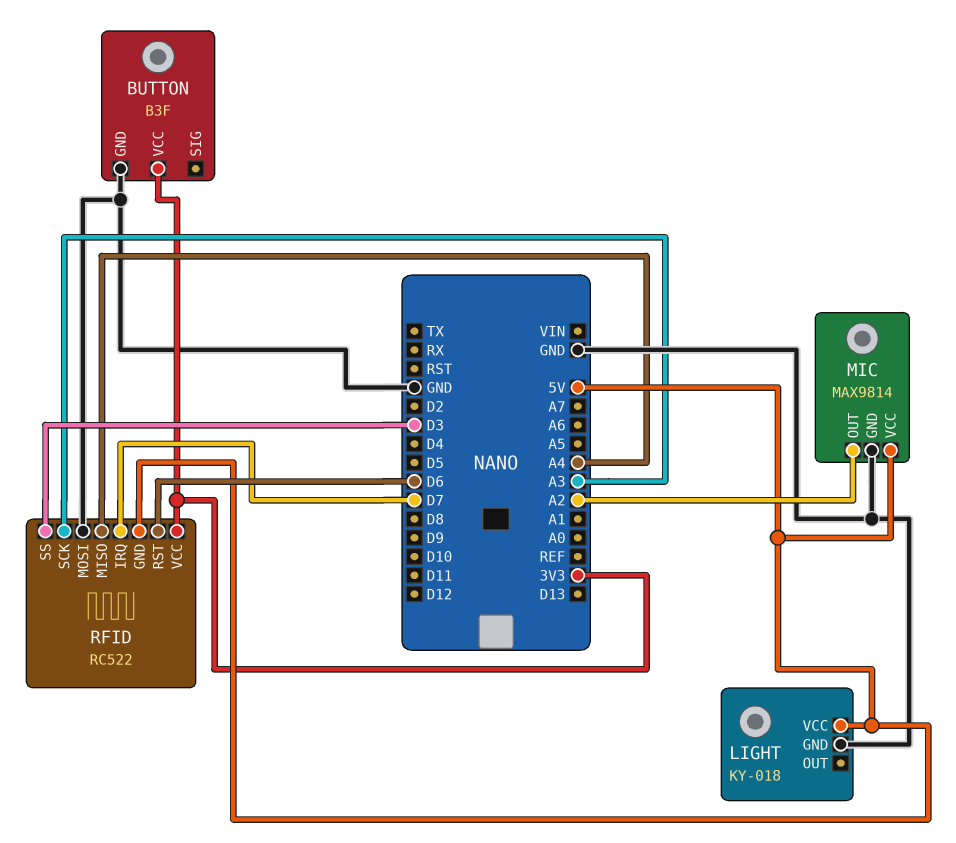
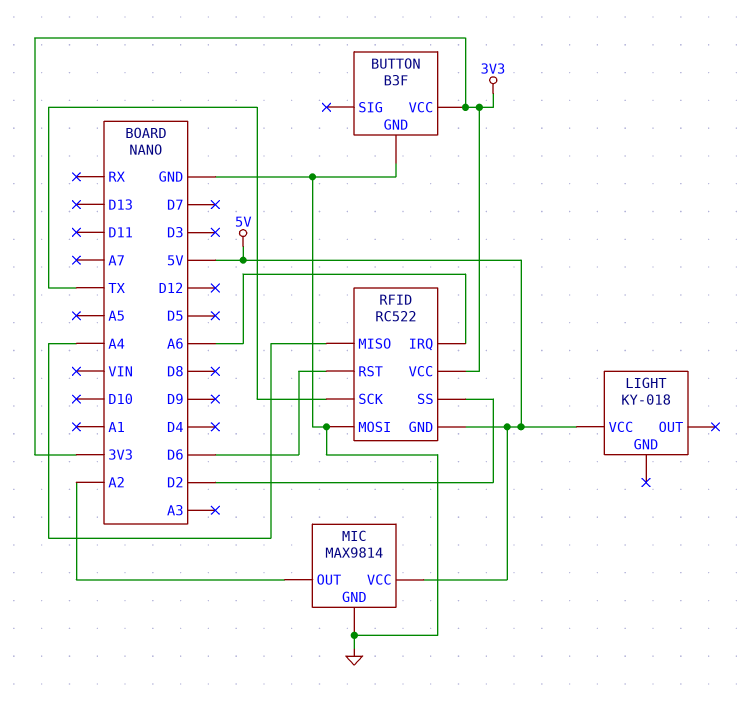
LIGHT pin GND: GND -> none
RFID pin IRQ: D7 -> A6
RFID pin SCK: A3 -> TX
RFID pin SS: D3 -> D2

